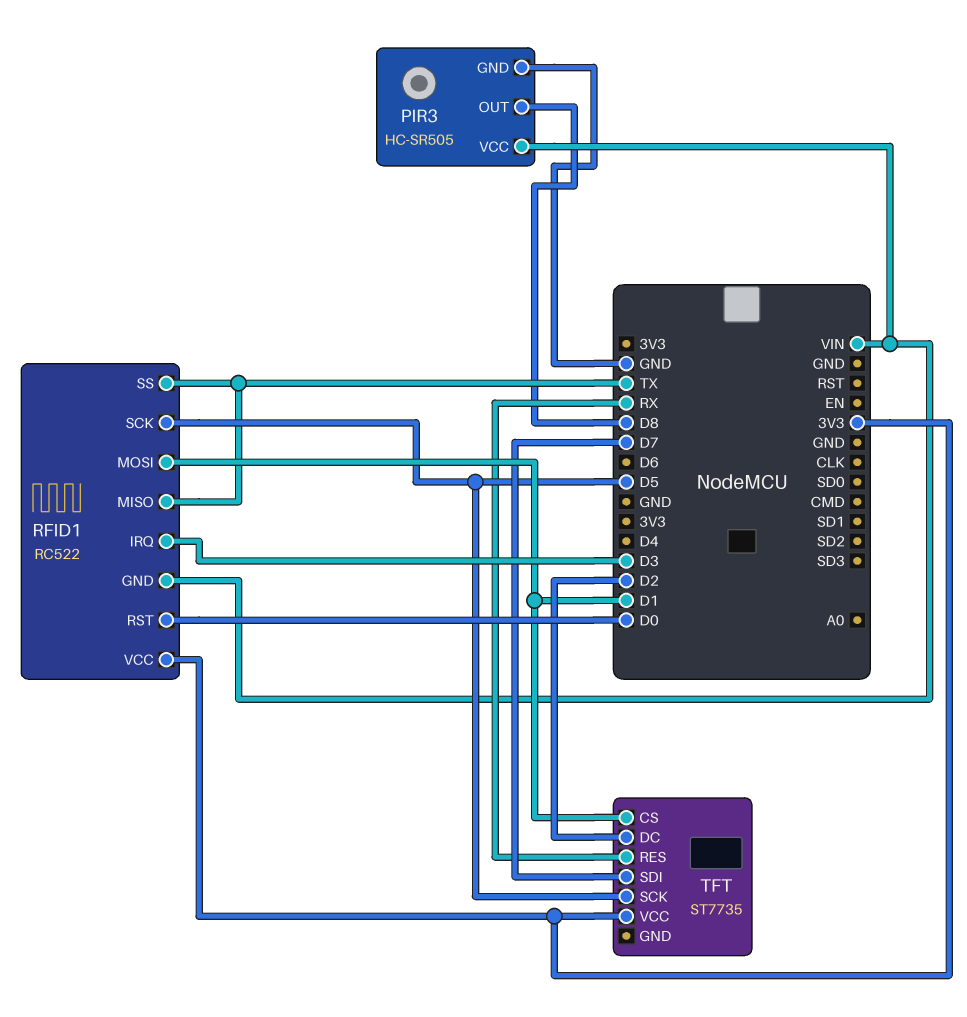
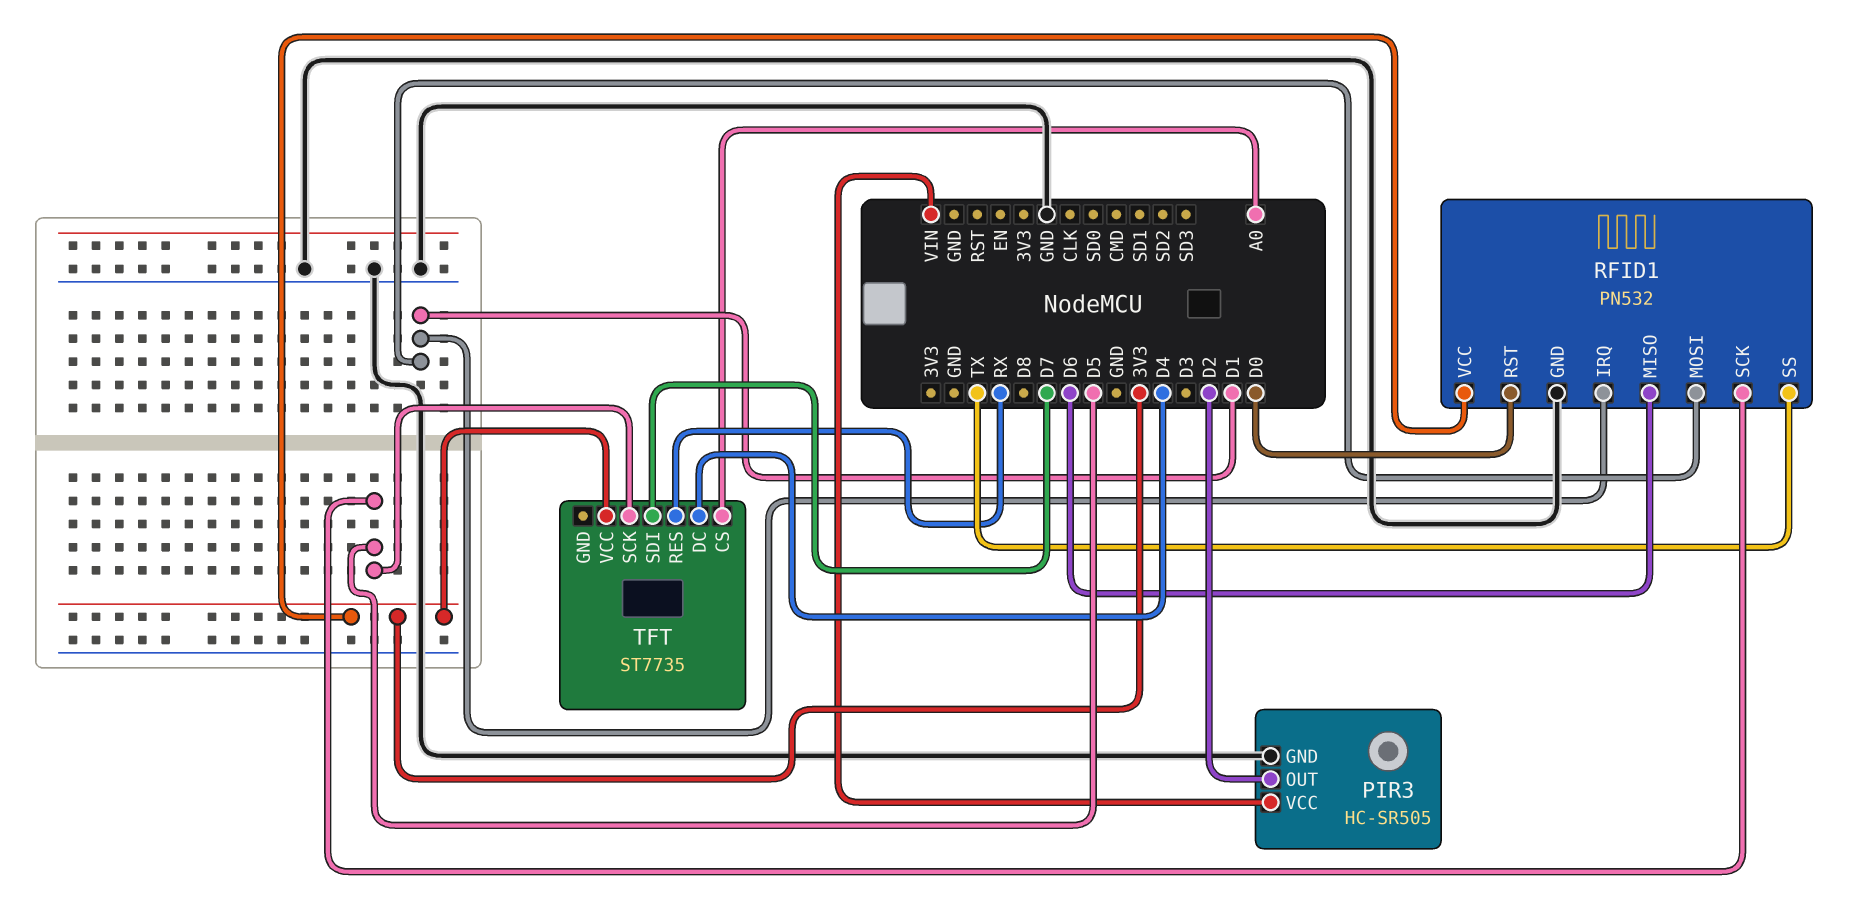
PIR3 pin OUT: D8 -> D2
RFID1: RC522 -> PN532
RFID1 pin GND: VIN -> GND
RFID1 pin IRQ: D3 -> D1
RFID1 pin MISO: TX -> D6
TFT pin CS: D1 -> A0
TFT pin DC: D2 -> D4

